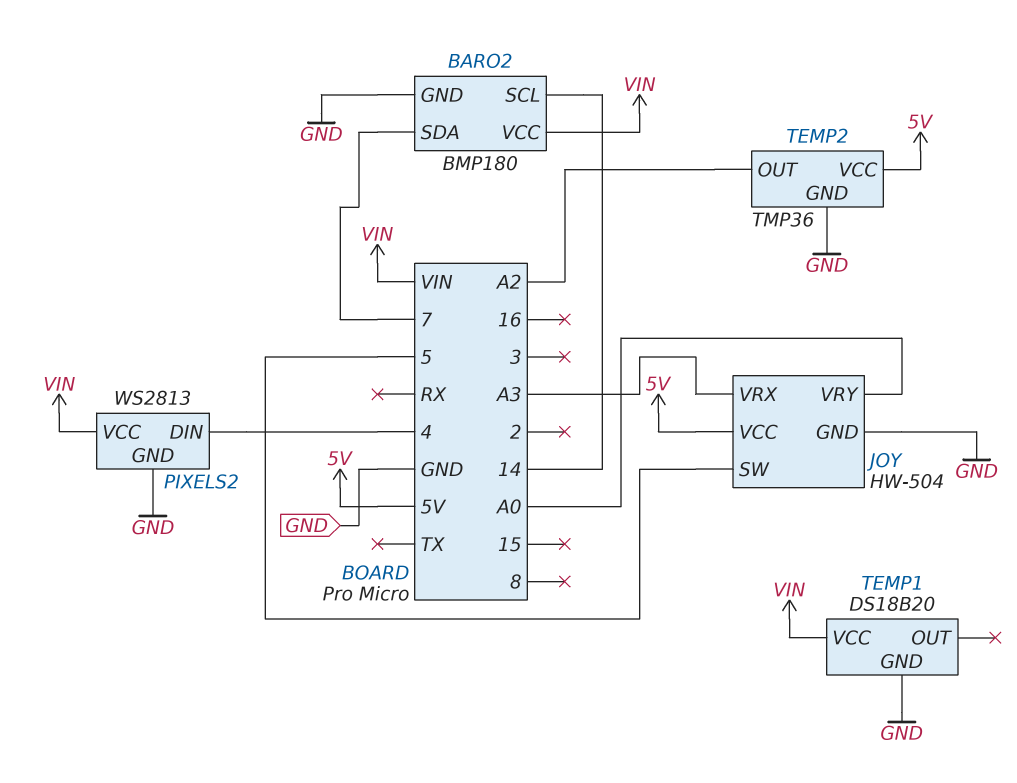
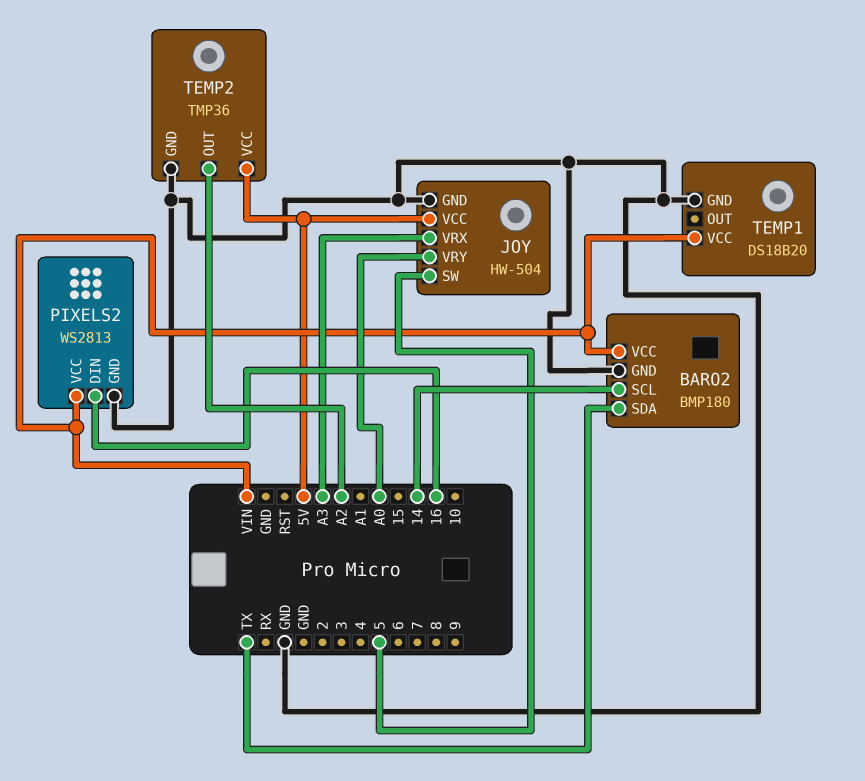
BARO2 pin SDA: 7 -> TX
PIXELS2 pin DIN: 4 -> 16

